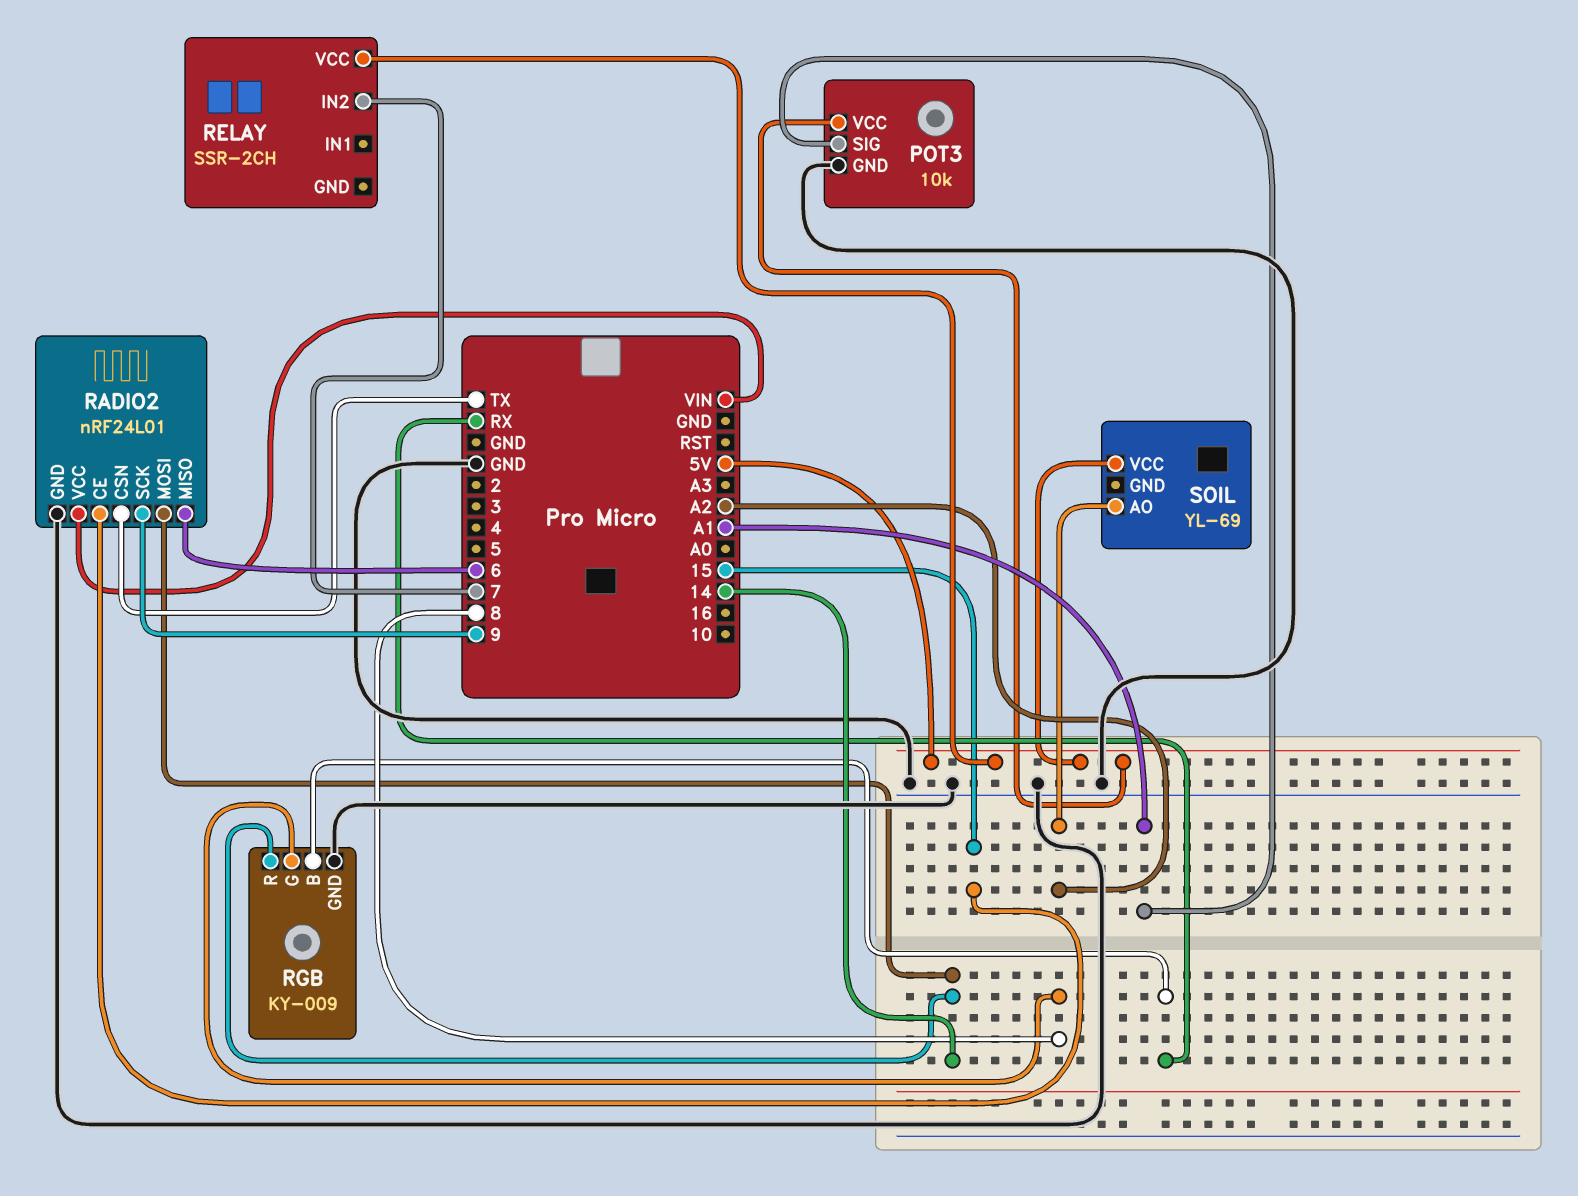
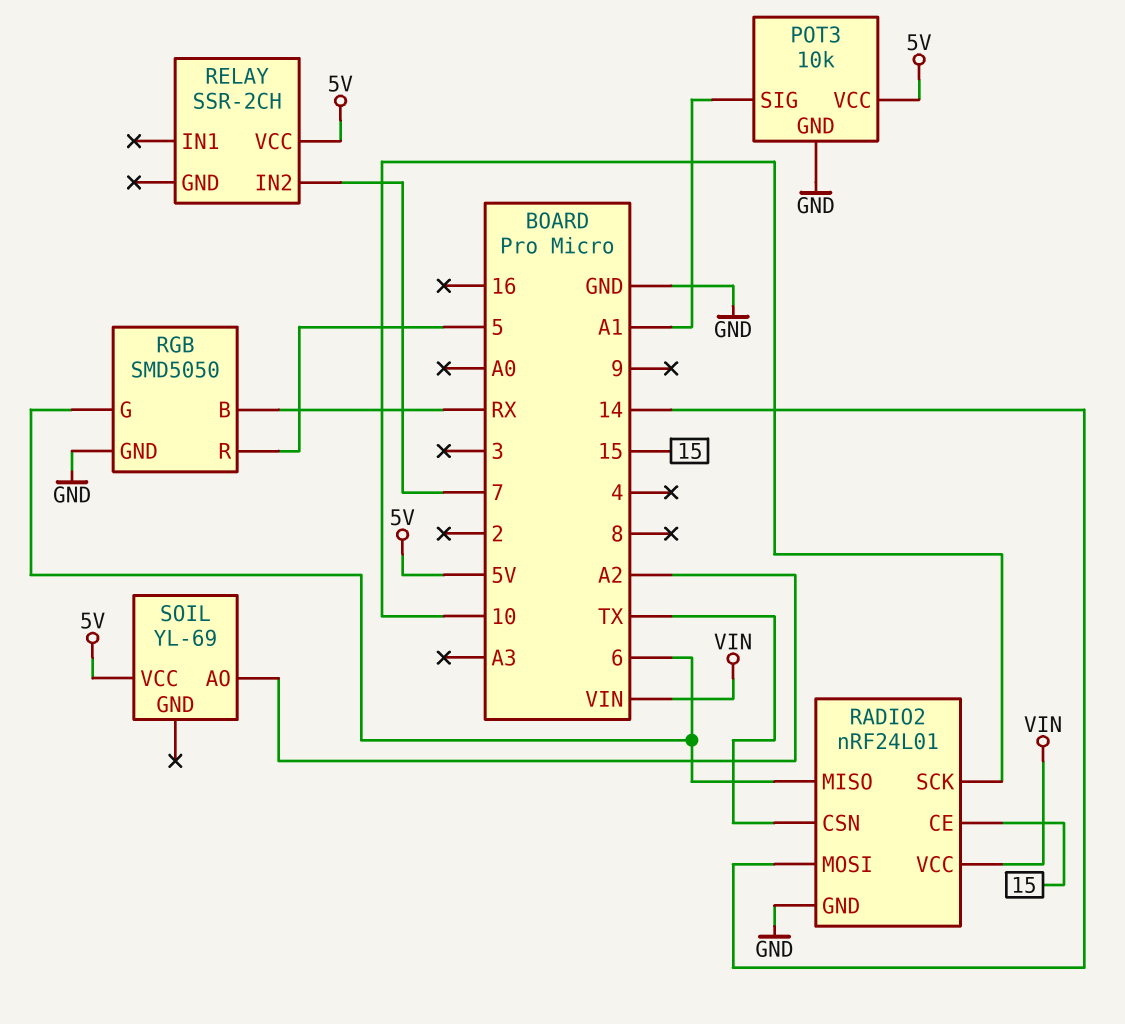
RADIO2 pin SCK: 9 -> 10
RGB: KY-009 -> SMD5050
RGB pin G: 8 -> 6
RGB pin R: 14 -> 5

